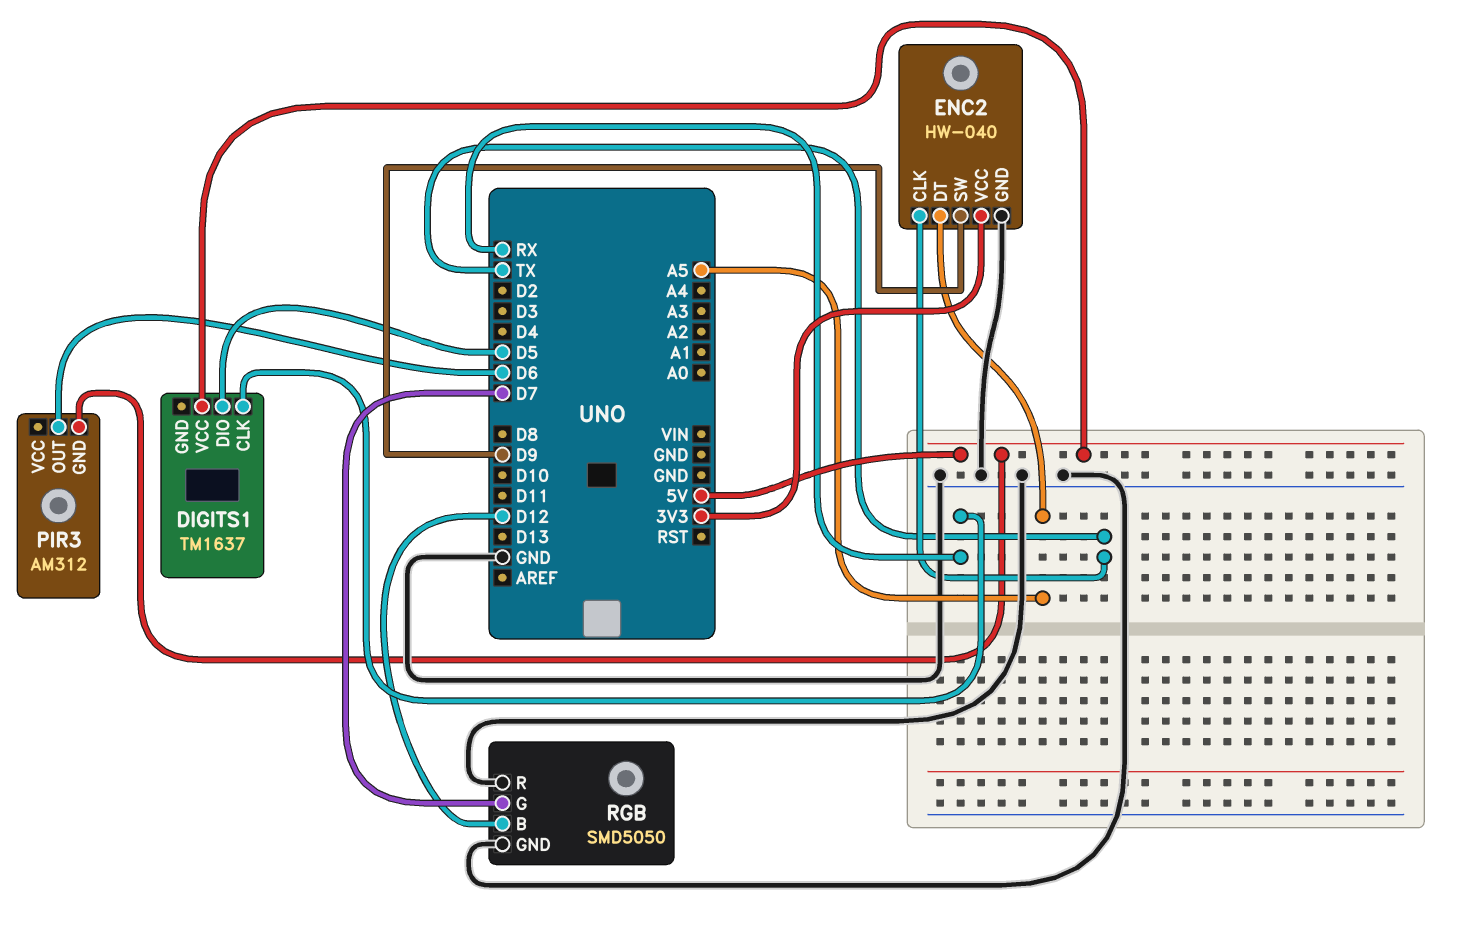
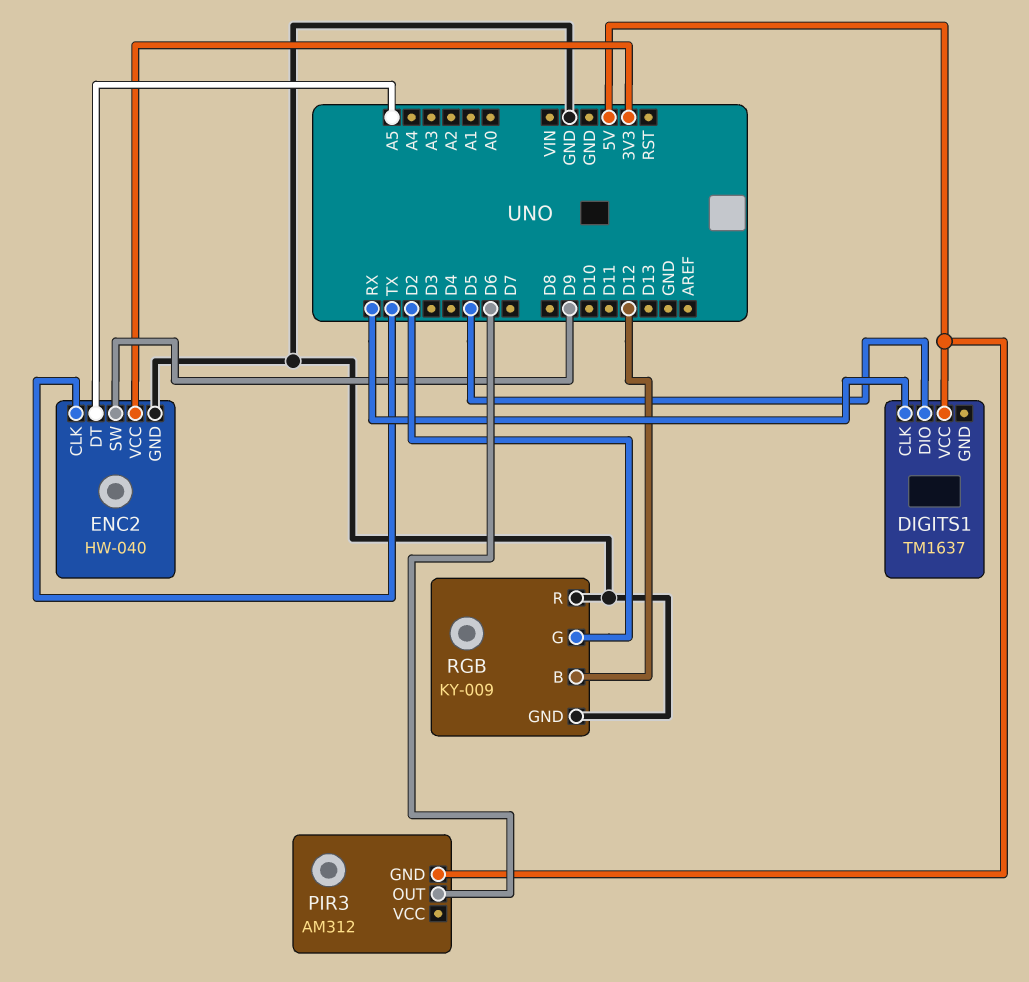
RGB: SMD5050 -> KY-009
RGB pin G: D7 -> D2

